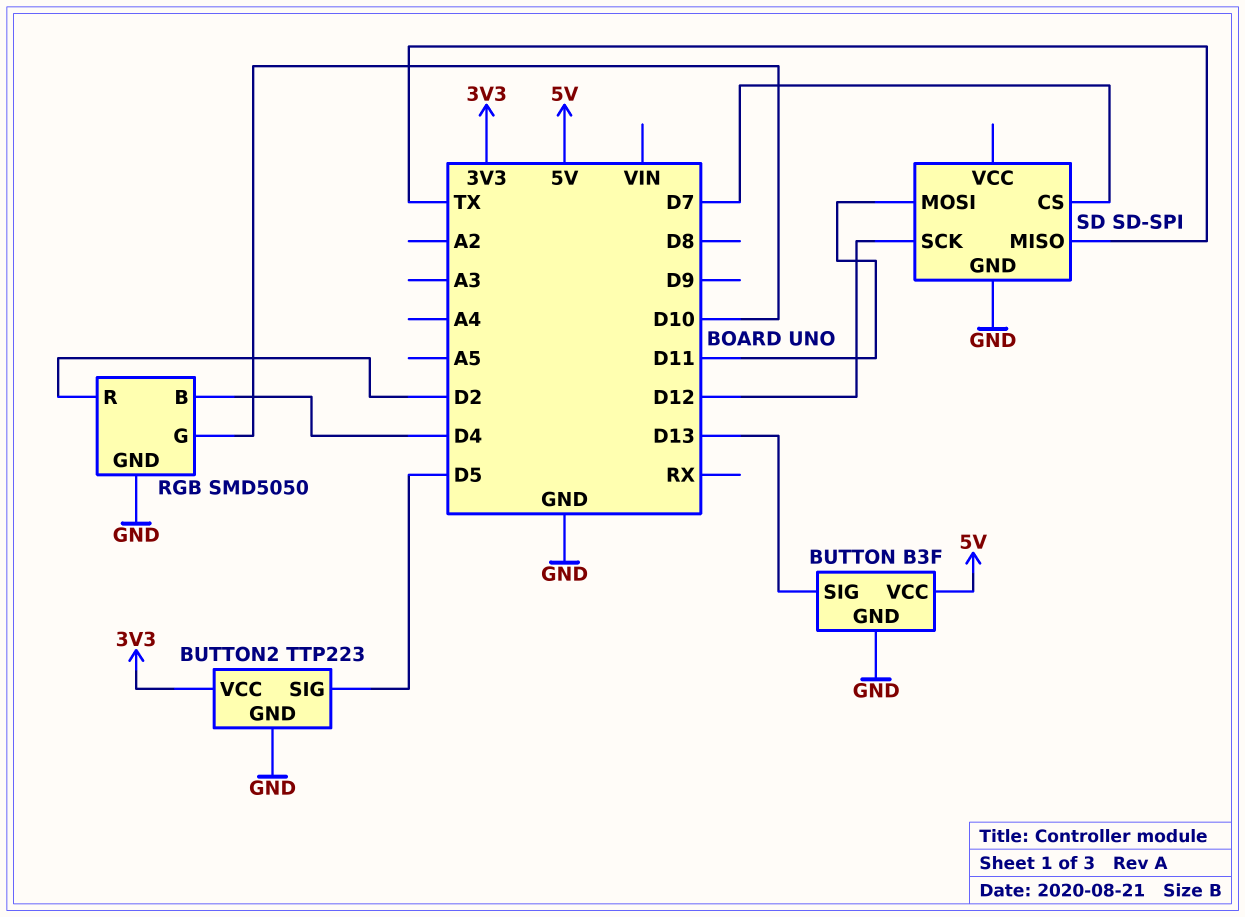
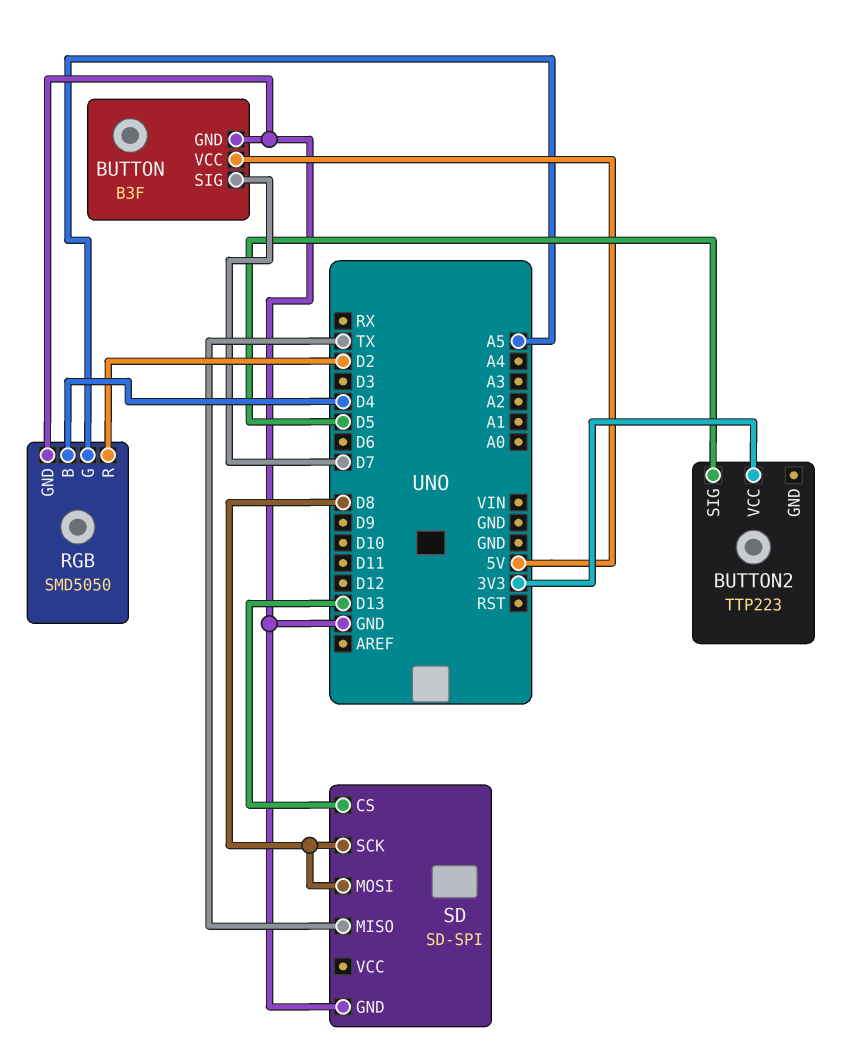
BUTTON pin SIG: D13 -> D7
BUTTON2 pin GND: GND -> none
RGB pin G: D10 -> A5
SD pin CS: D7 -> D13
SD pin MOSI: D11 -> D8
SD pin SCK: D12 -> D8

